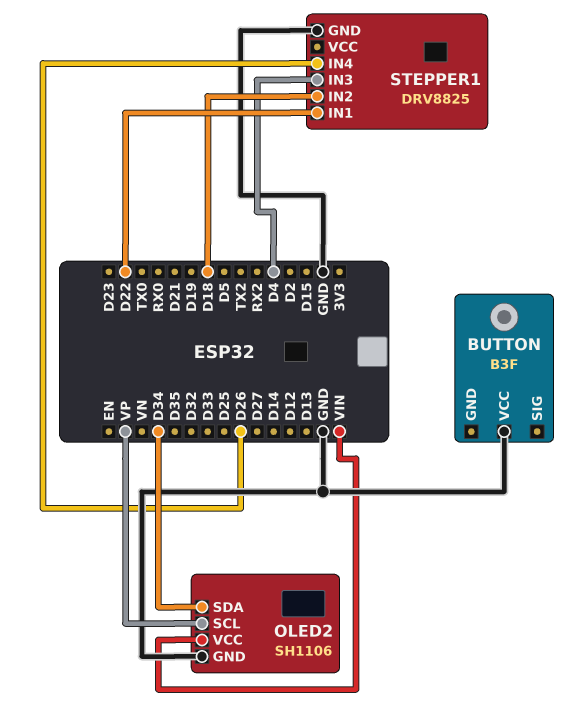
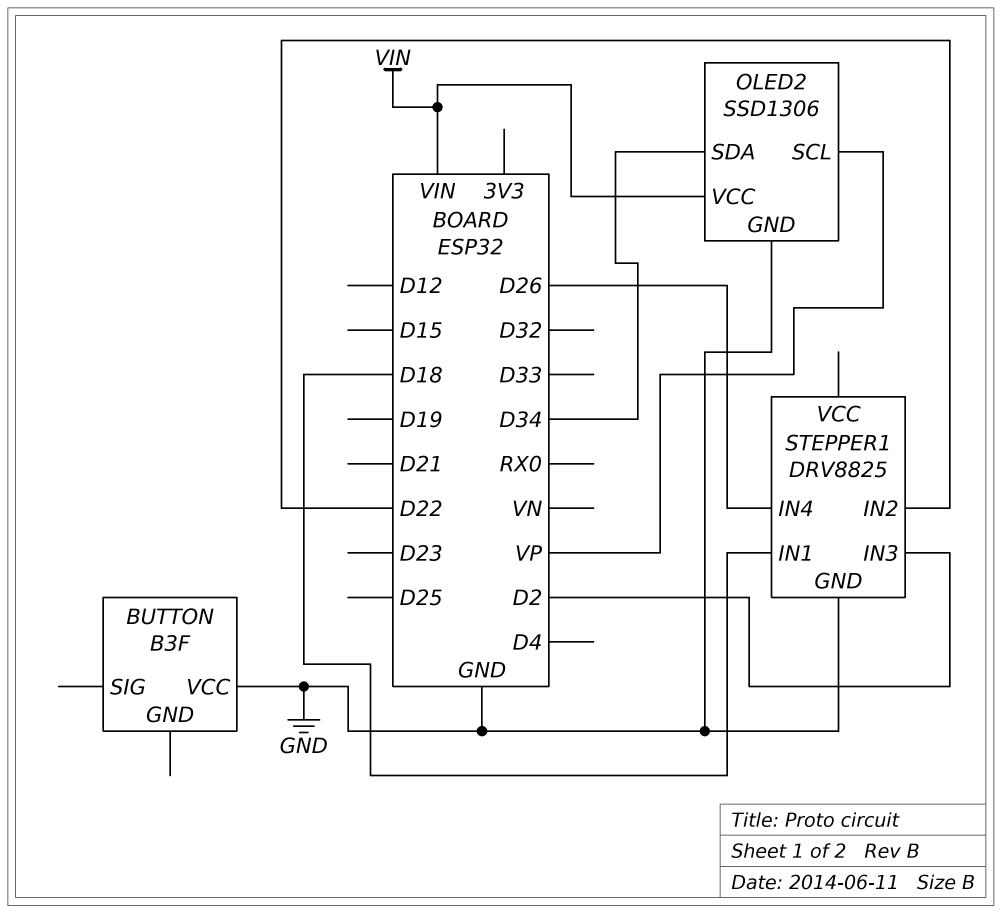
OLED2: SH1106 -> SSD1306
STEPPER1 pin IN1: D22 -> D18
STEPPER1 pin IN2: D18 -> D22
STEPPER1 pin IN3: D4 -> D2

